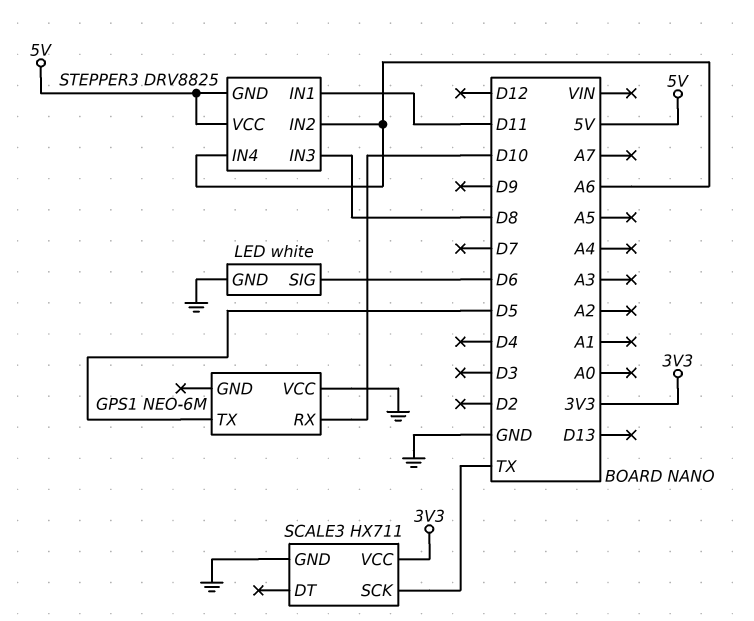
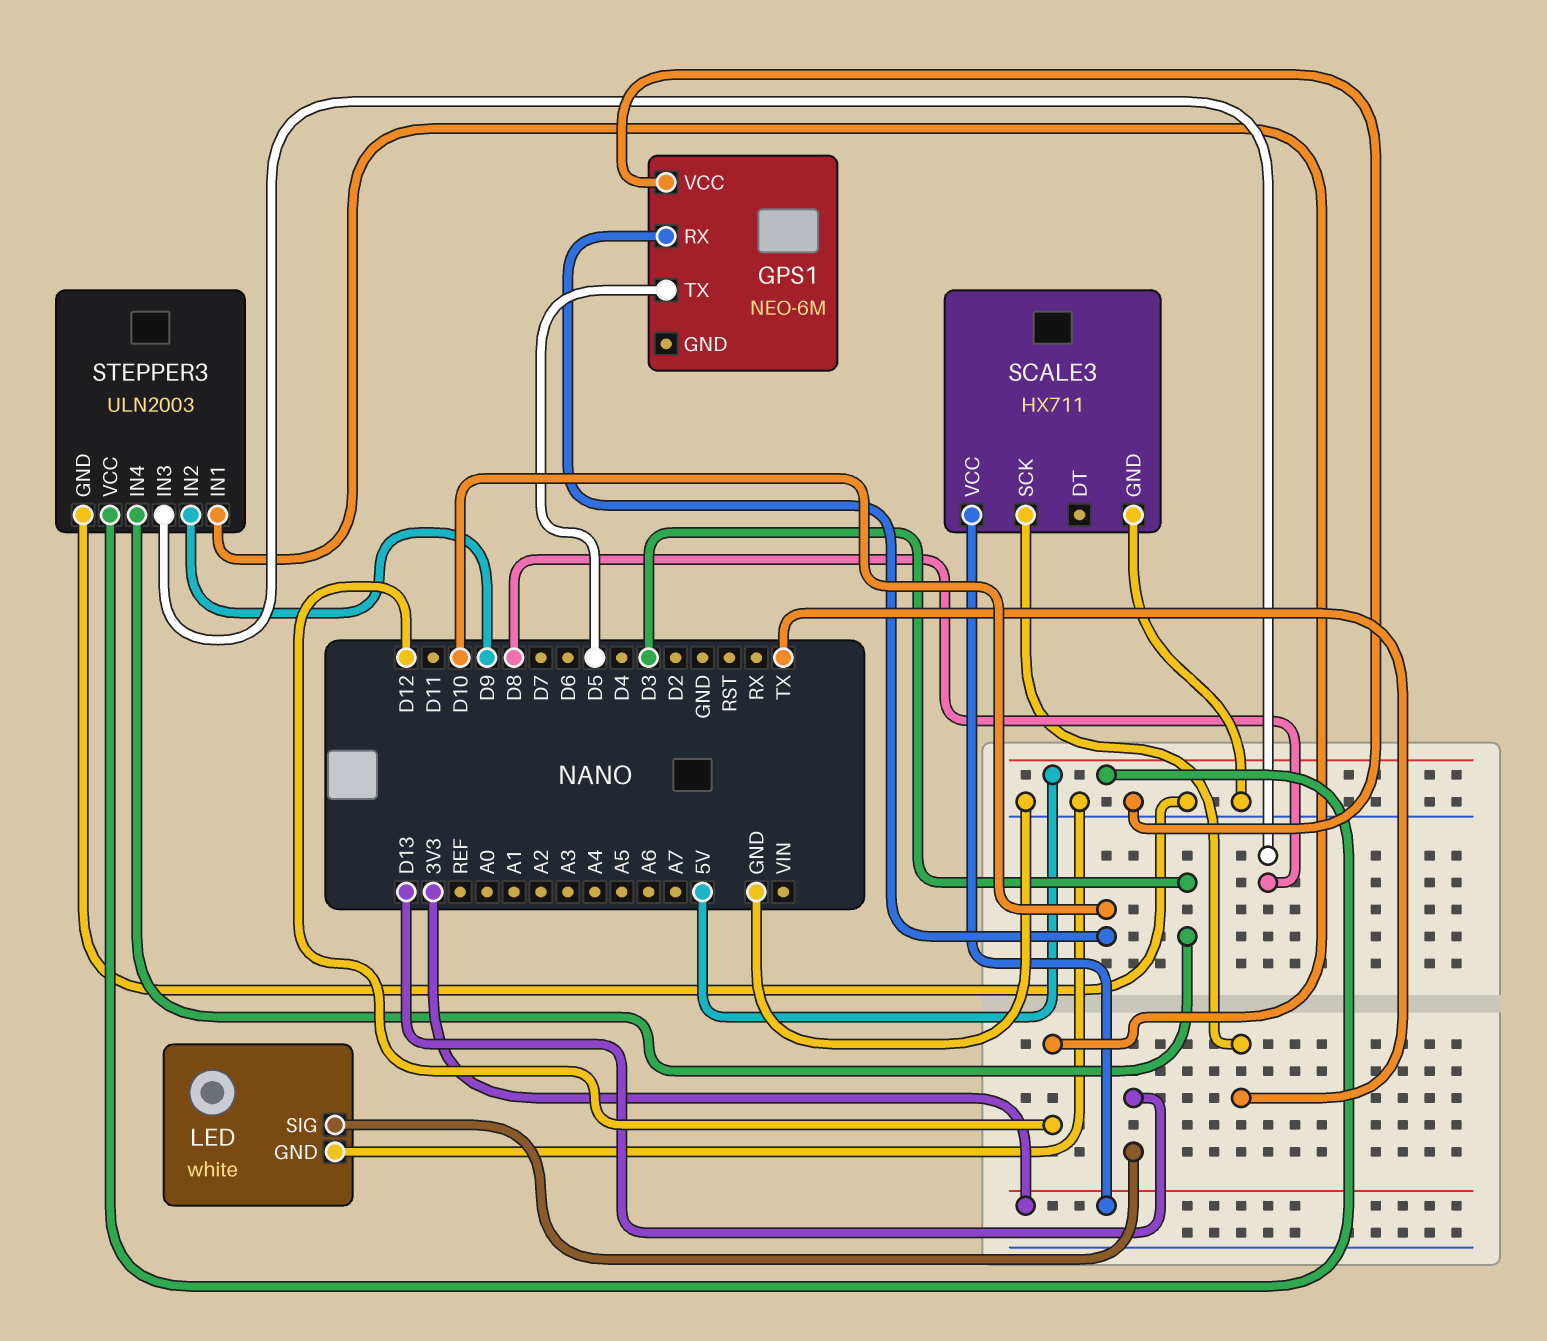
LED pin SIG: D6 -> D13
STEPPER3: DRV8825 -> ULN2003
STEPPER3 pin GND: 5V -> GND
STEPPER3 pin IN1: D11 -> D12
STEPPER3 pin IN2: A6 -> D9
STEPPER3 pin IN4: A6 -> D3

